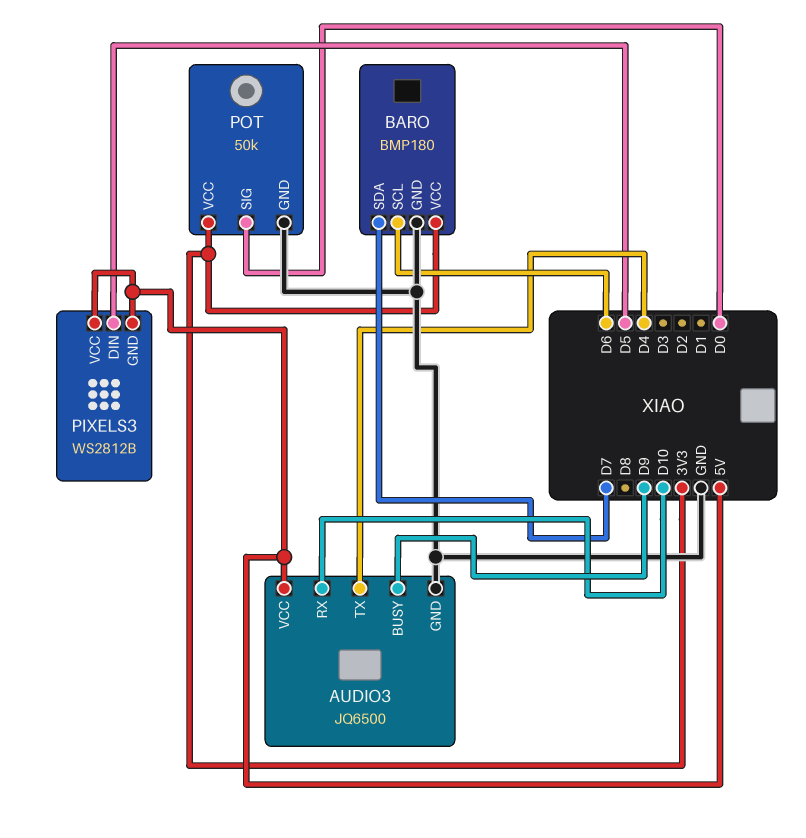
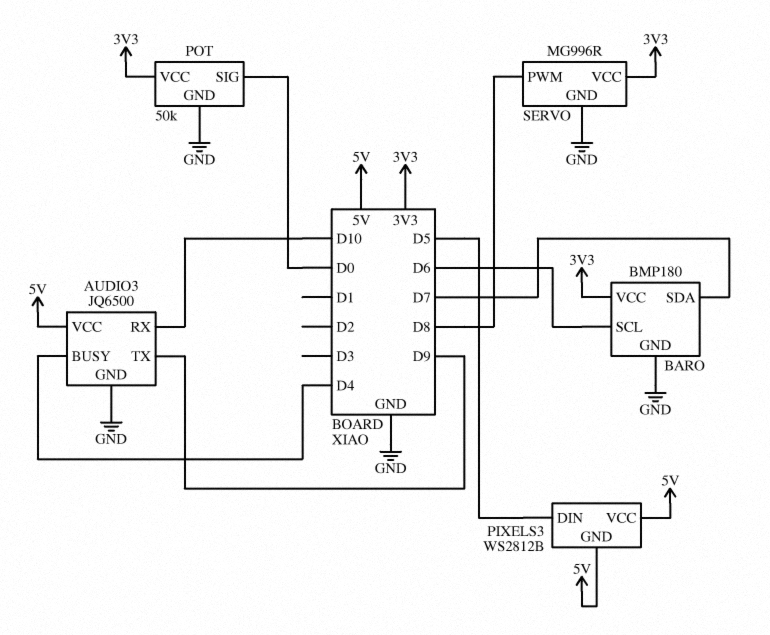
AUDIO3 pin BUSY: D9 -> D4
AUDIO3 pin TX: D4 -> D9
SERVO: none -> MG996R
SERVO pin GND: none -> GND
SERVO pin PWM: none -> D8
SERVO pin VCC: none -> 3V3

